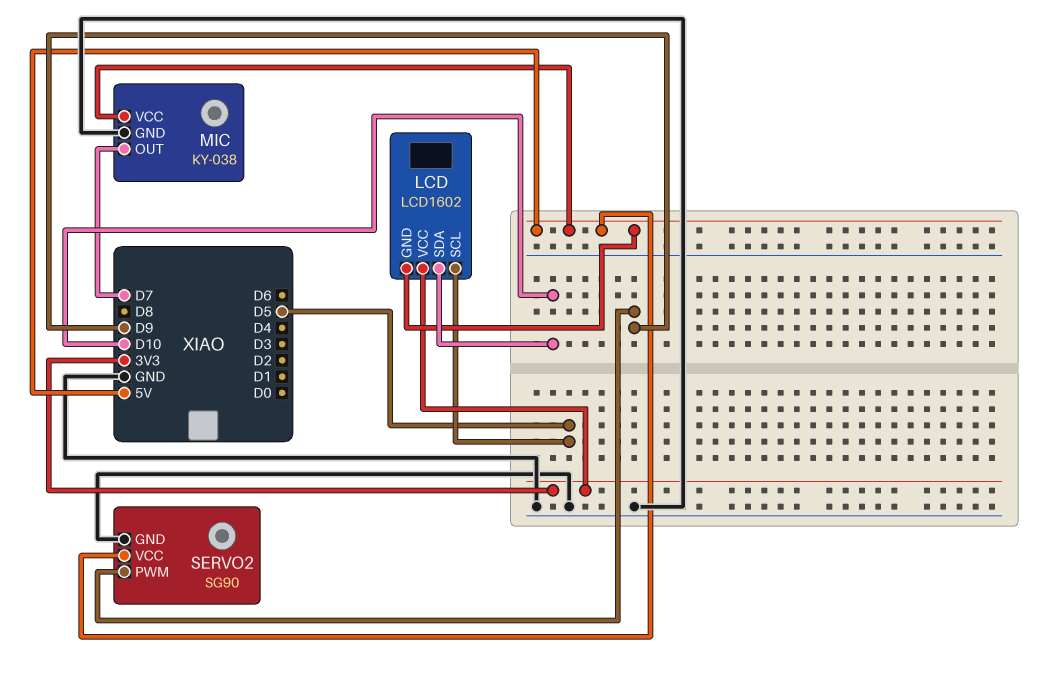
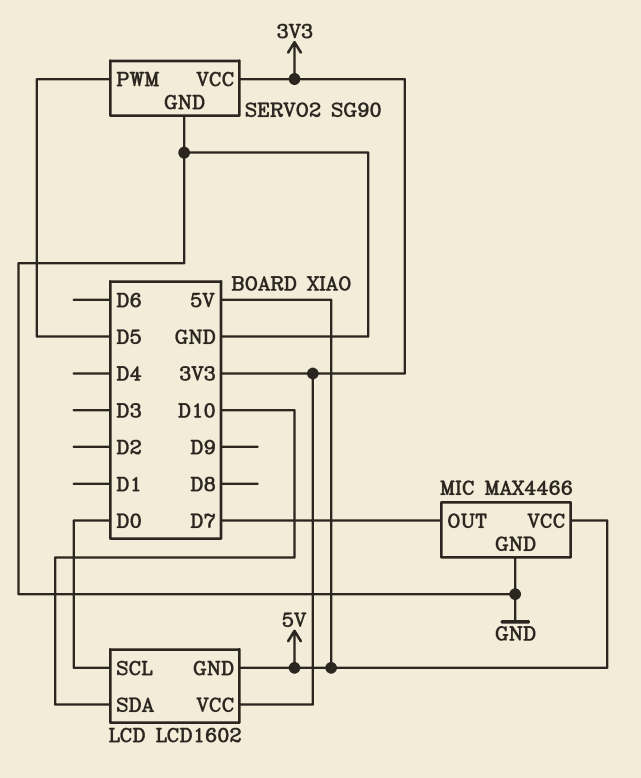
LCD pin SCL: D5 -> D0
MIC: KY-038 -> MAX4466
SERVO2 pin PWM: D9 -> D5
SERVO2 pin VCC: 5V -> 3V3

